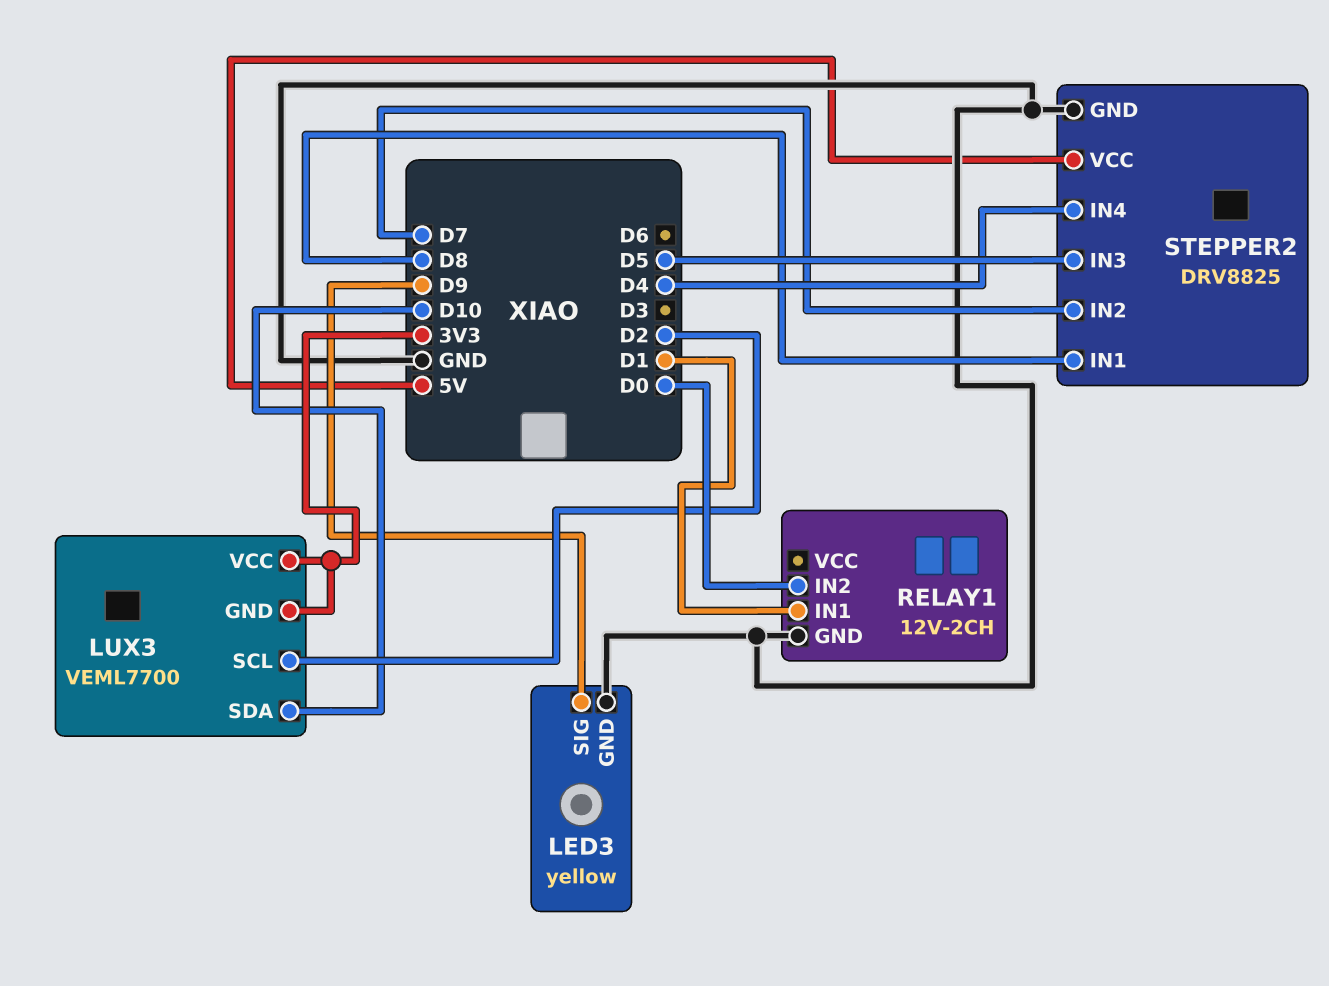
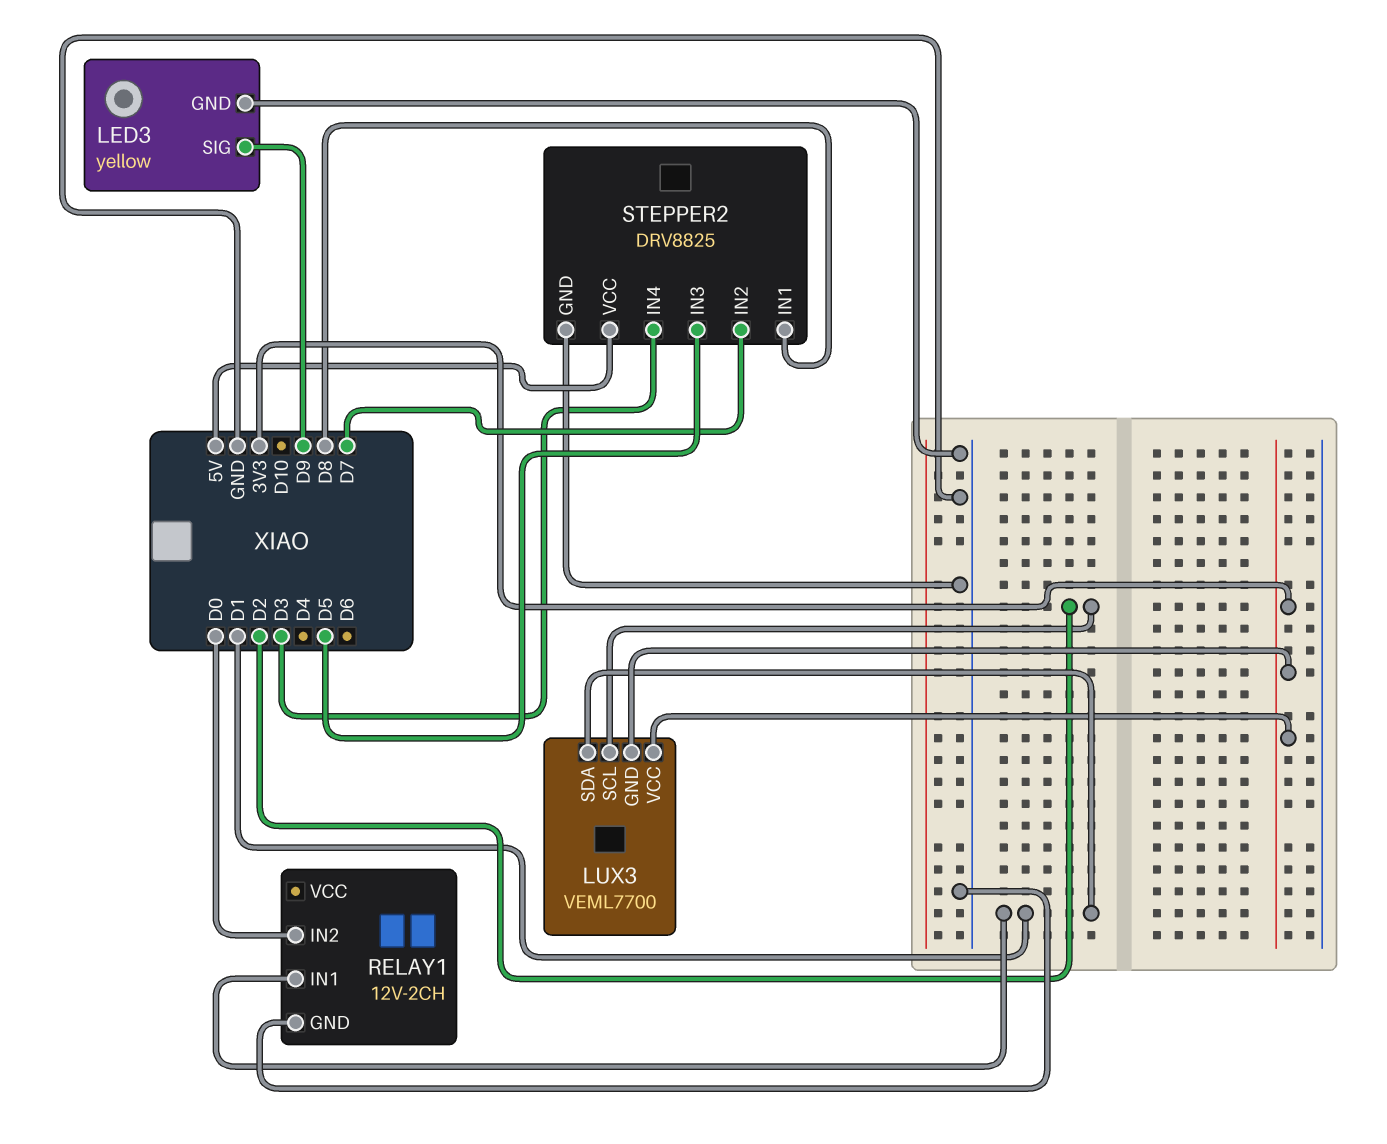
LUX3 pin SDA: D10 -> D1
STEPPER2 pin IN4: D4 -> D3

